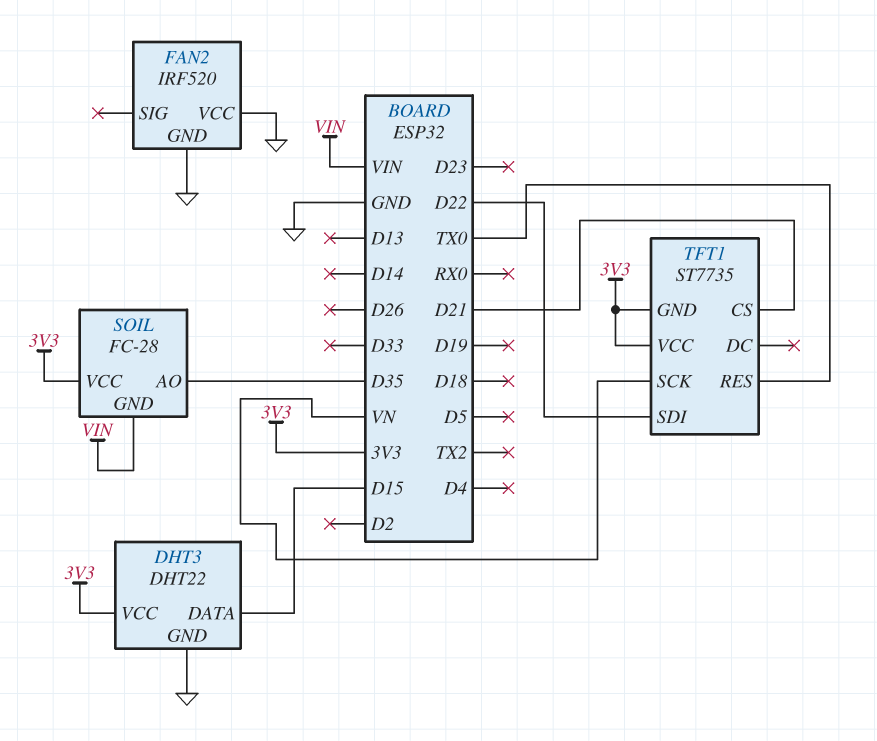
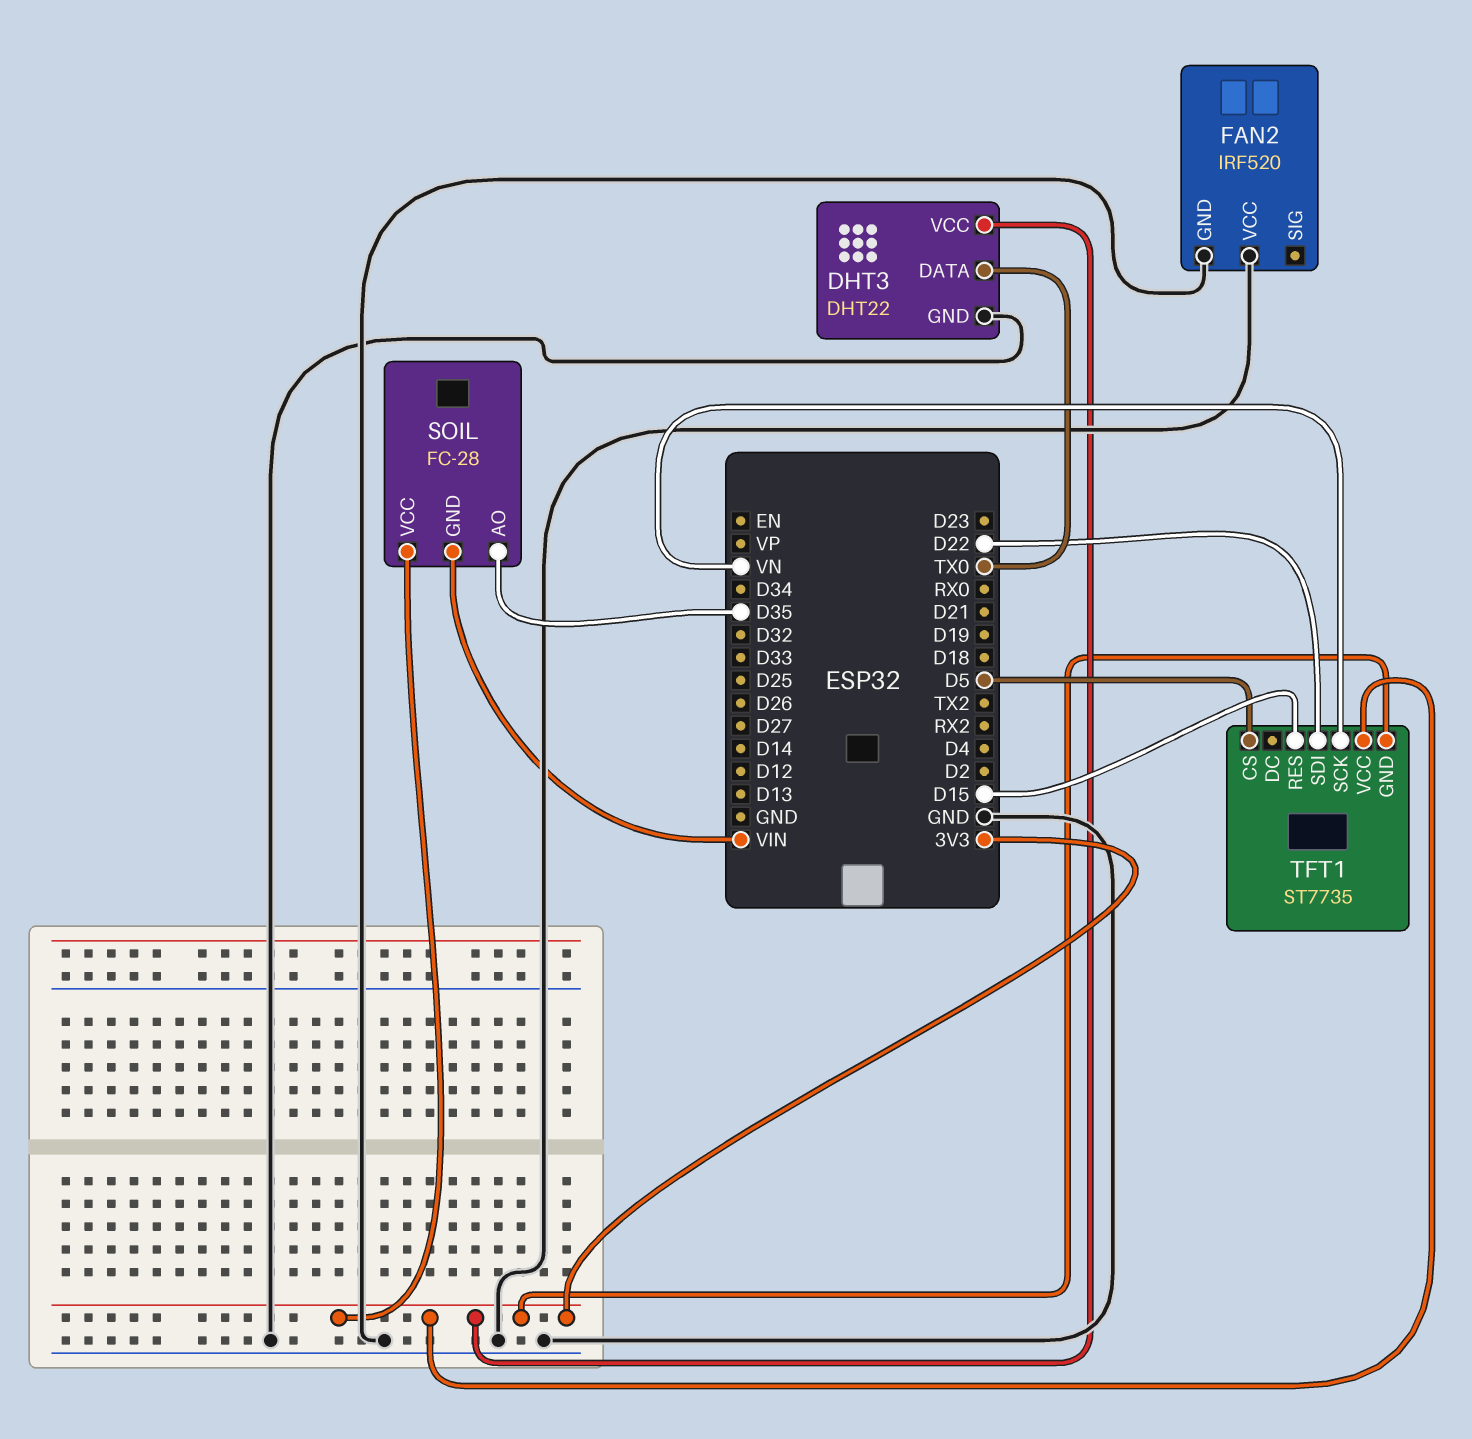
DHT3 pin DATA: D15 -> TX0
TFT1 pin CS: D21 -> D5
TFT1 pin RES: TX0 -> D15

